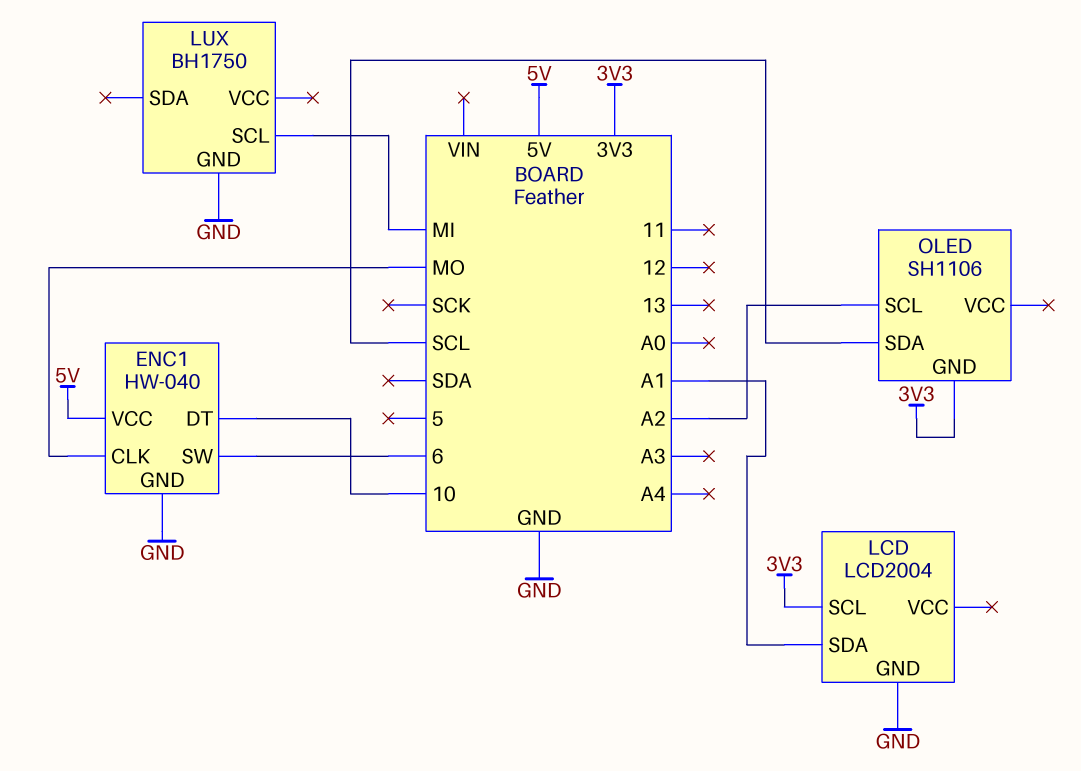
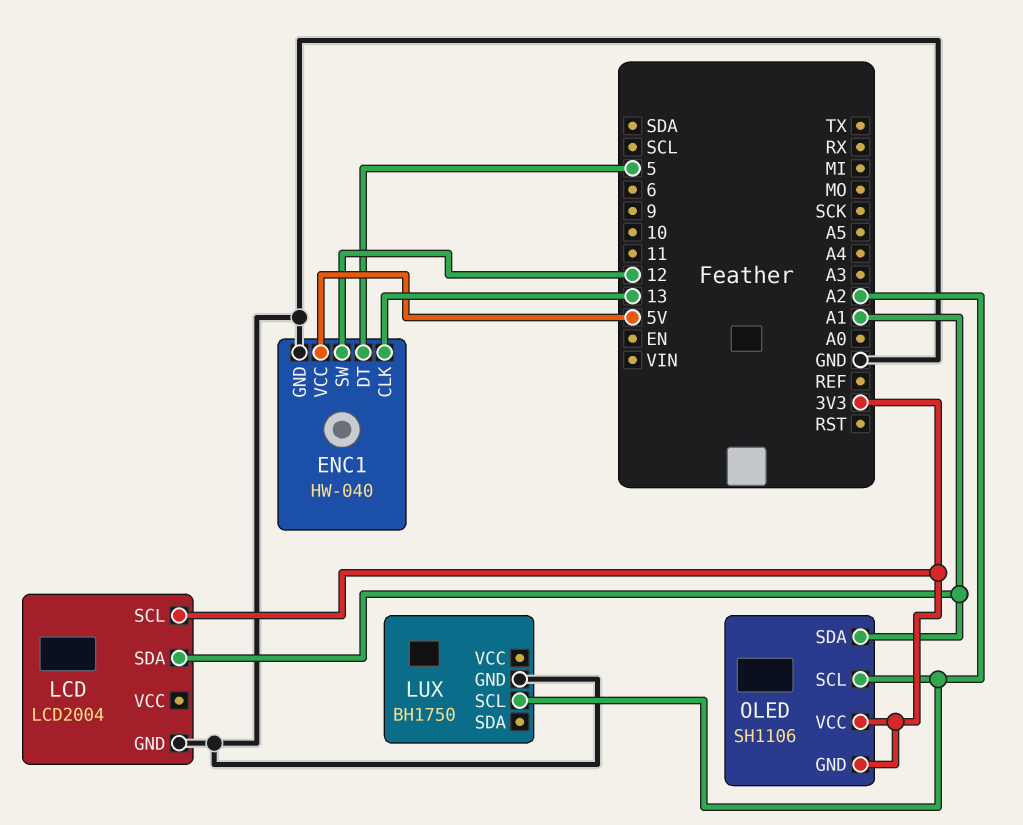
ENC1 pin CLK: MO -> 13
ENC1 pin DT: 10 -> 5
ENC1 pin SW: 6 -> 12
LUX pin SCL: MI -> A2
OLED pin SDA: SCL -> A1
OLED pin VCC: none -> 3V3

